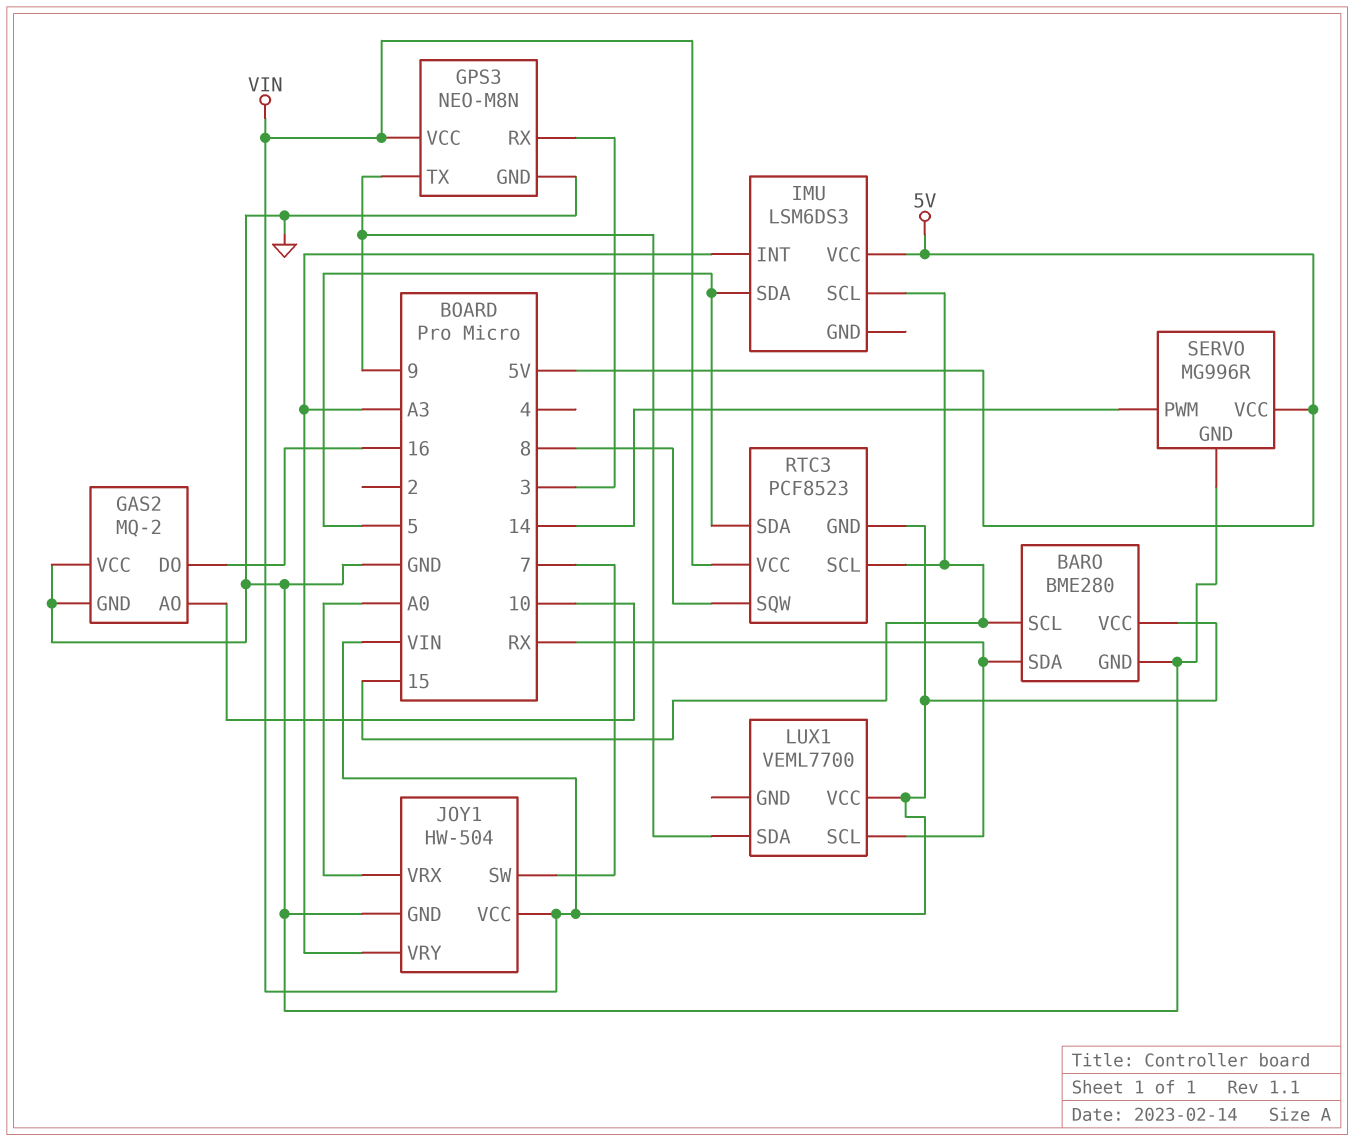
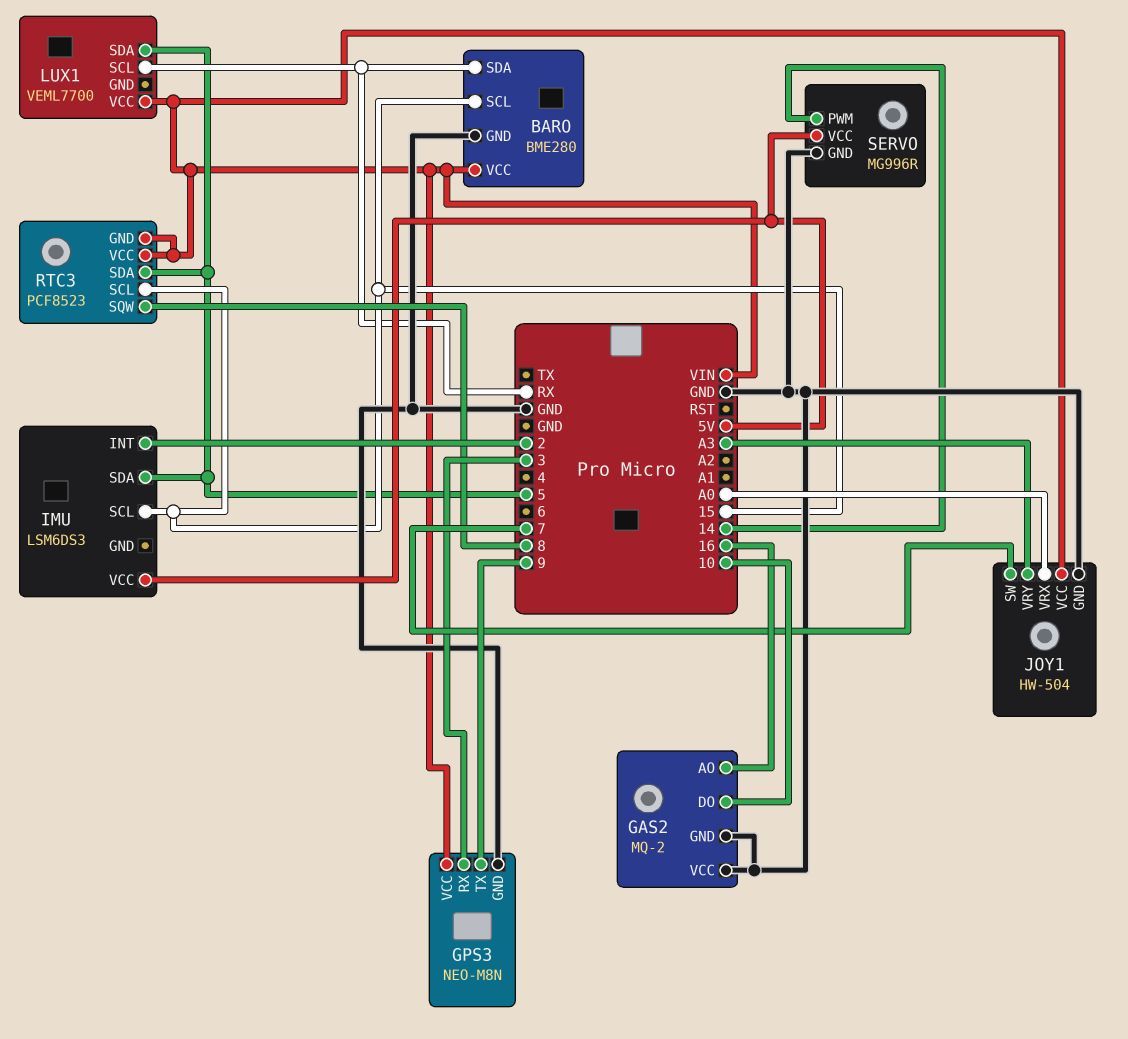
GAS2 pin AO: 10 -> 16
GAS2 pin DO: 16 -> 10
IMU pin INT: A3 -> 2
LUX1 pin SDA: 9 -> 5

